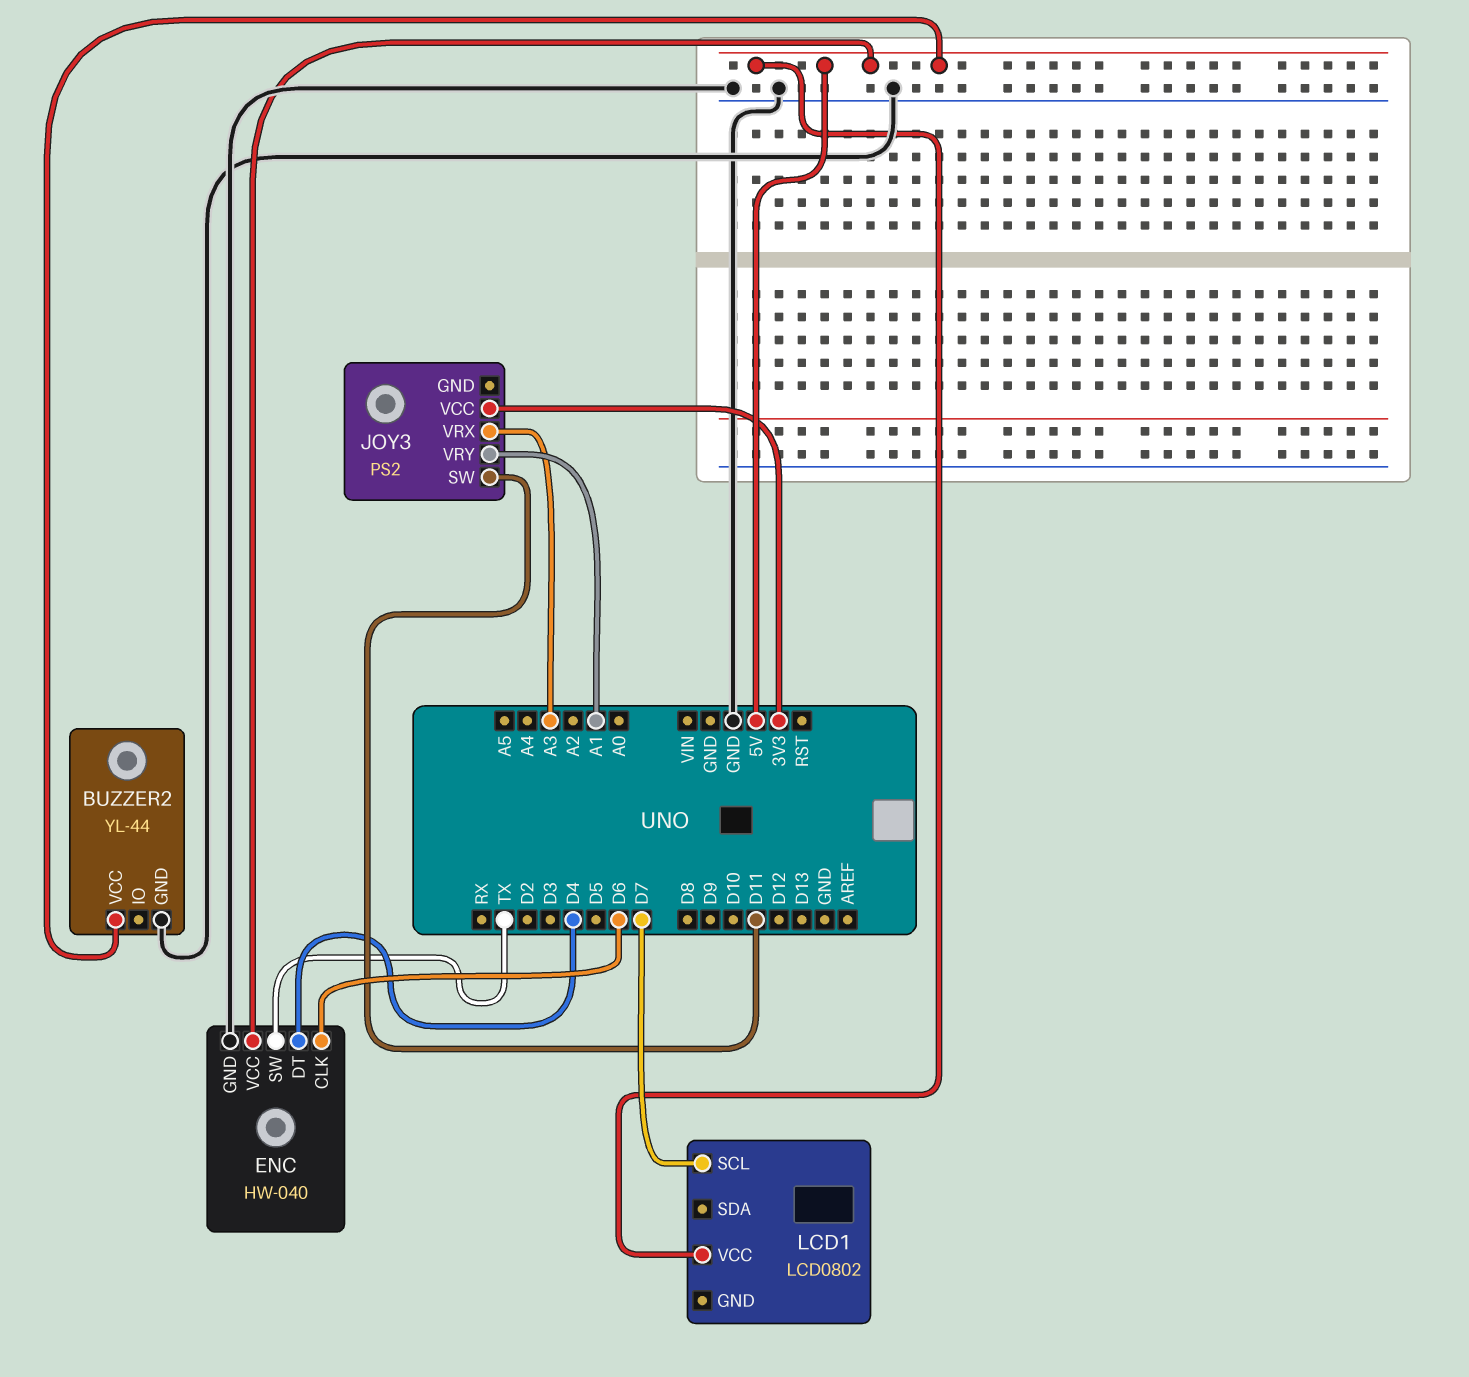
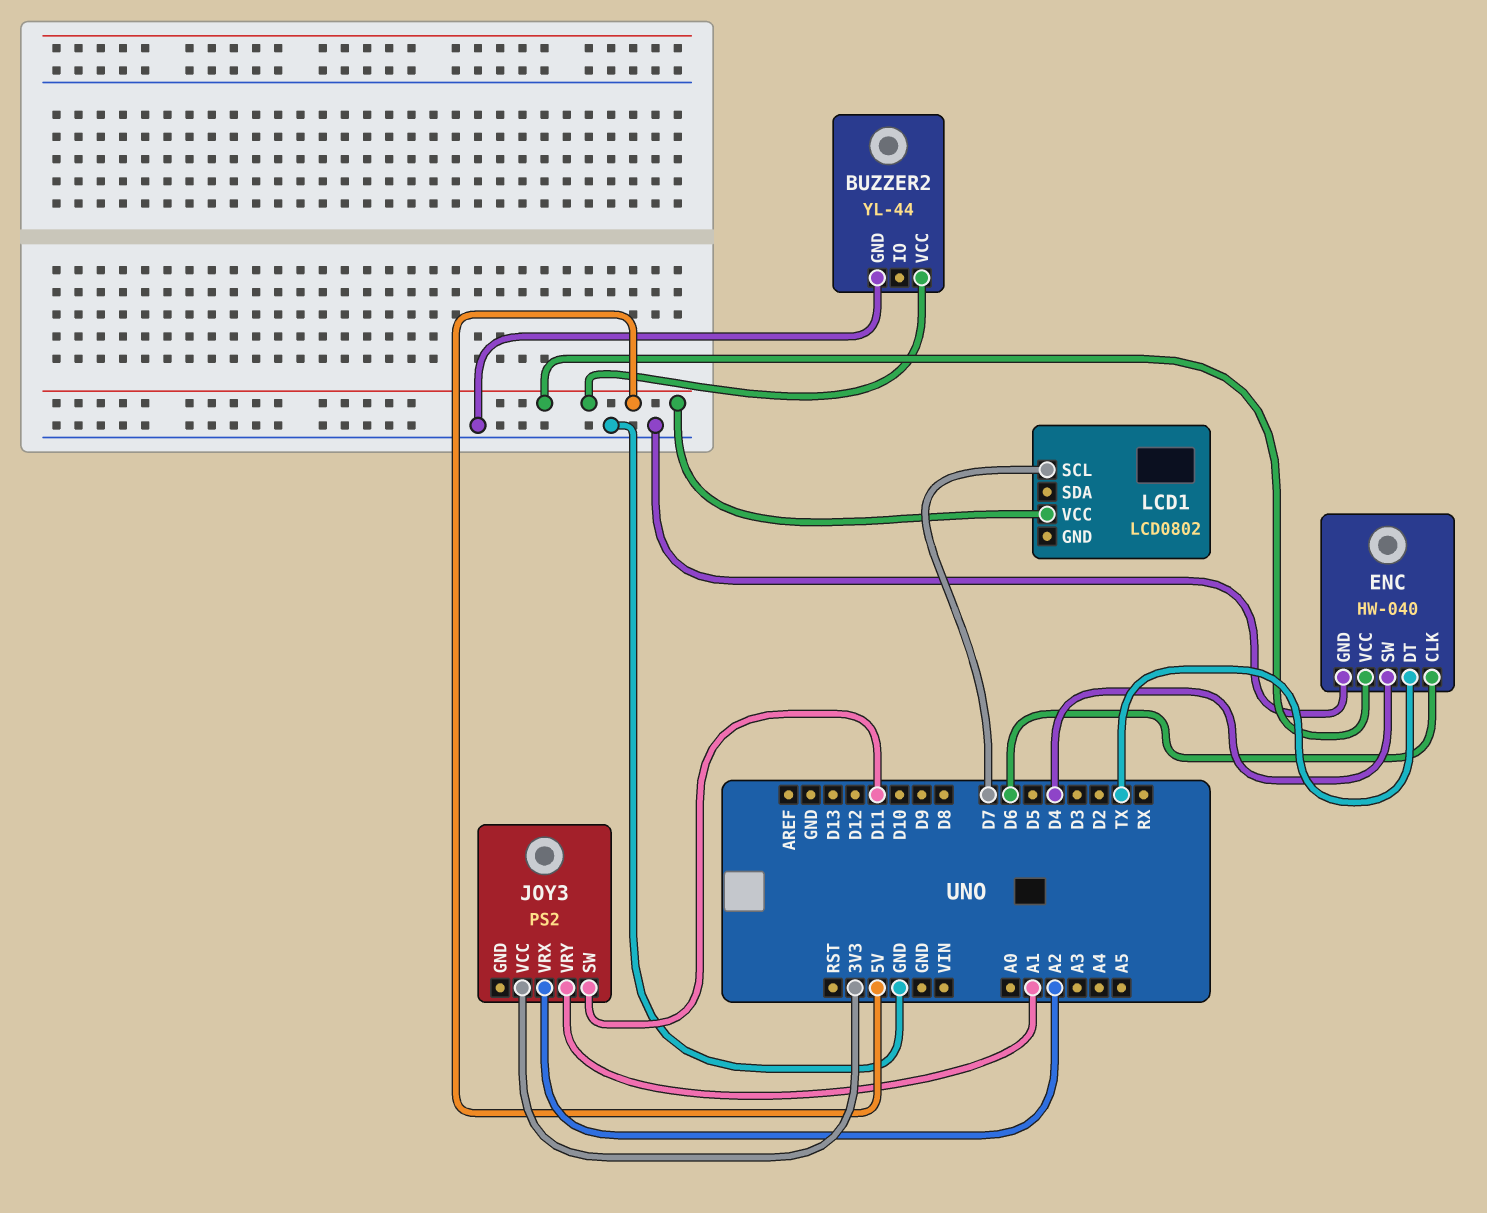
ENC pin DT: D4 -> TX
ENC pin SW: TX -> D4
JOY3 pin VRX: A3 -> A2

